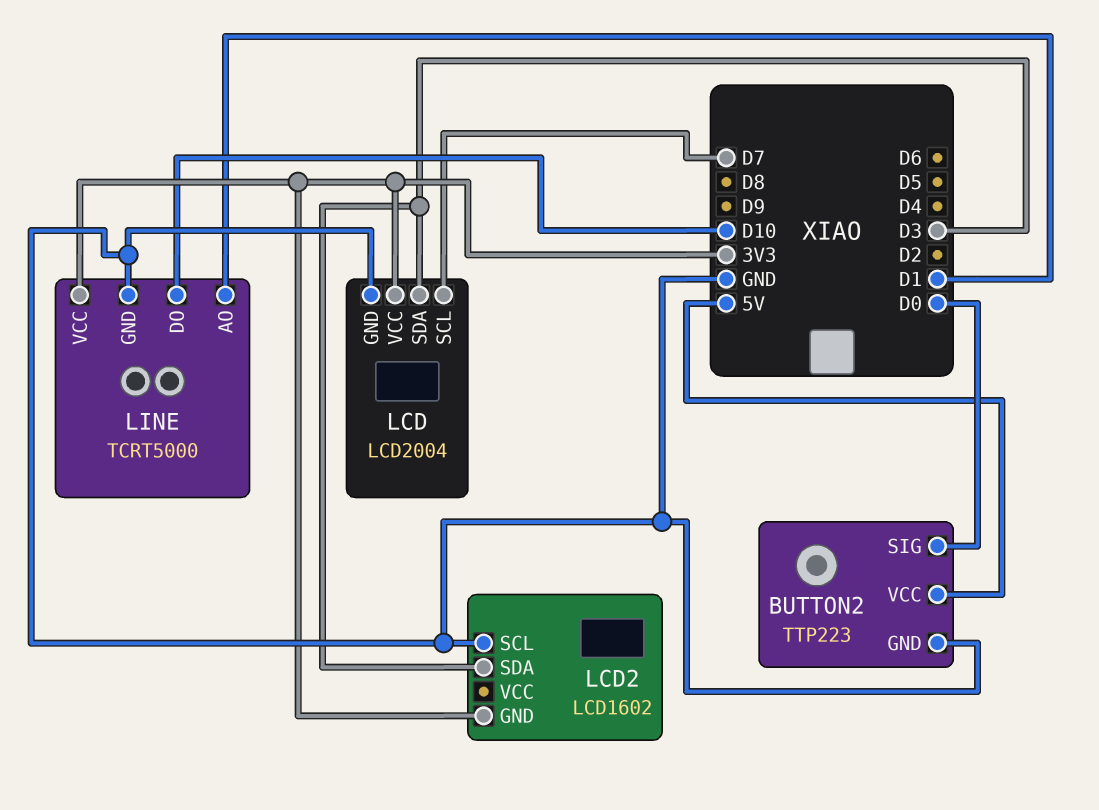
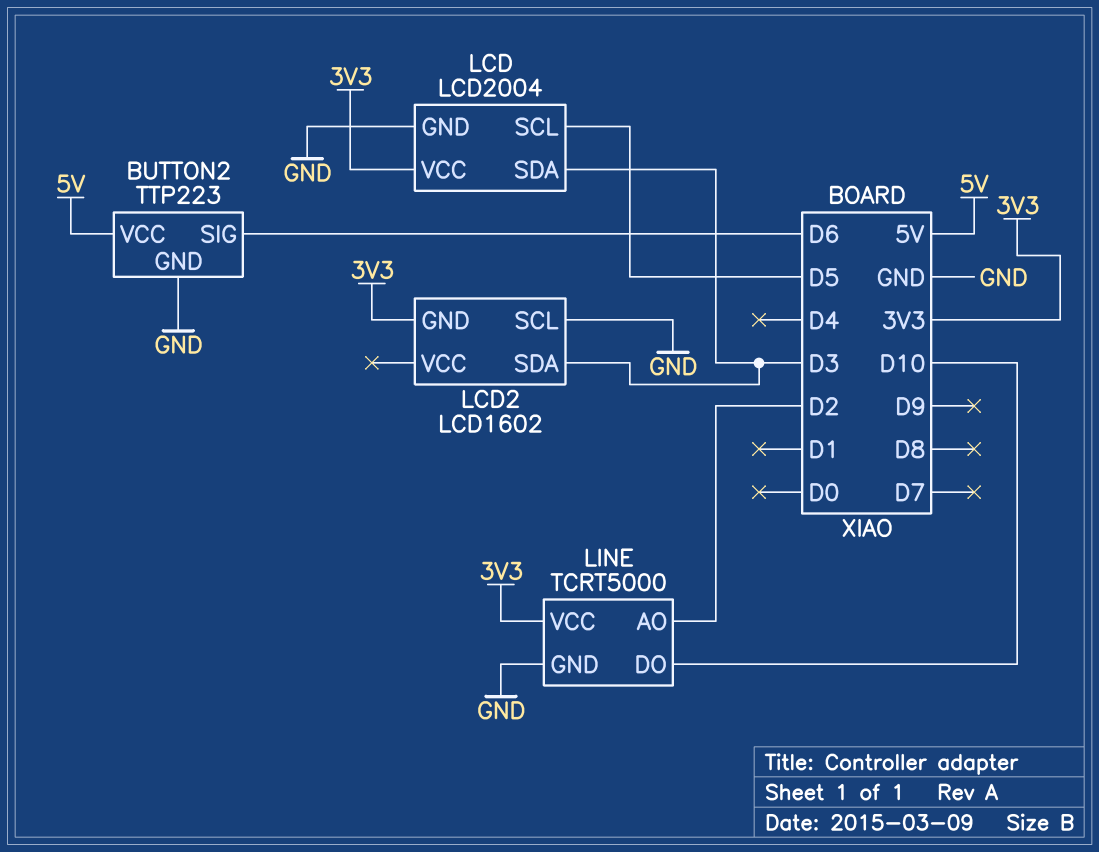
BUTTON2 pin SIG: D0 -> D6
LCD pin SCL: D7 -> D5
LINE pin AO: D1 -> D2

